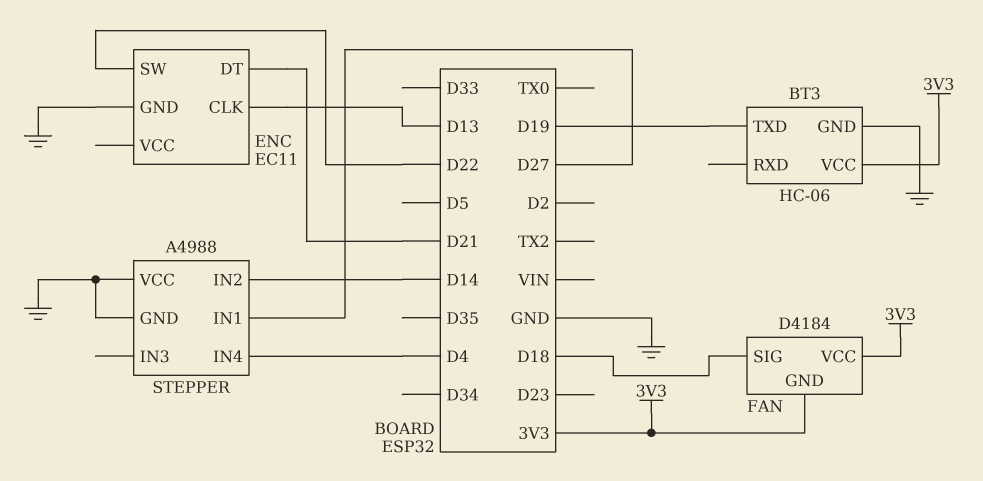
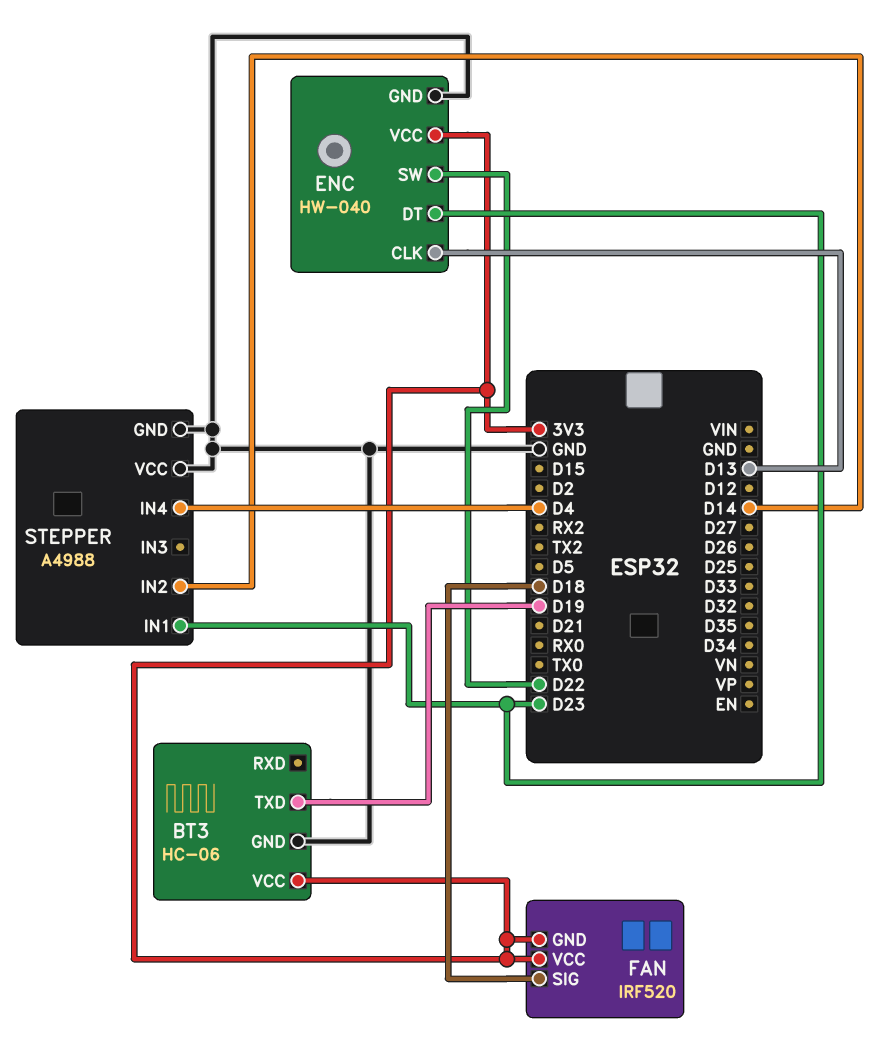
ENC: EC11 -> HW-040
ENC pin DT: D21 -> D23
ENC pin VCC: none -> 3V3
FAN: D4184 -> IRF520
STEPPER pin IN1: D27 -> D23

